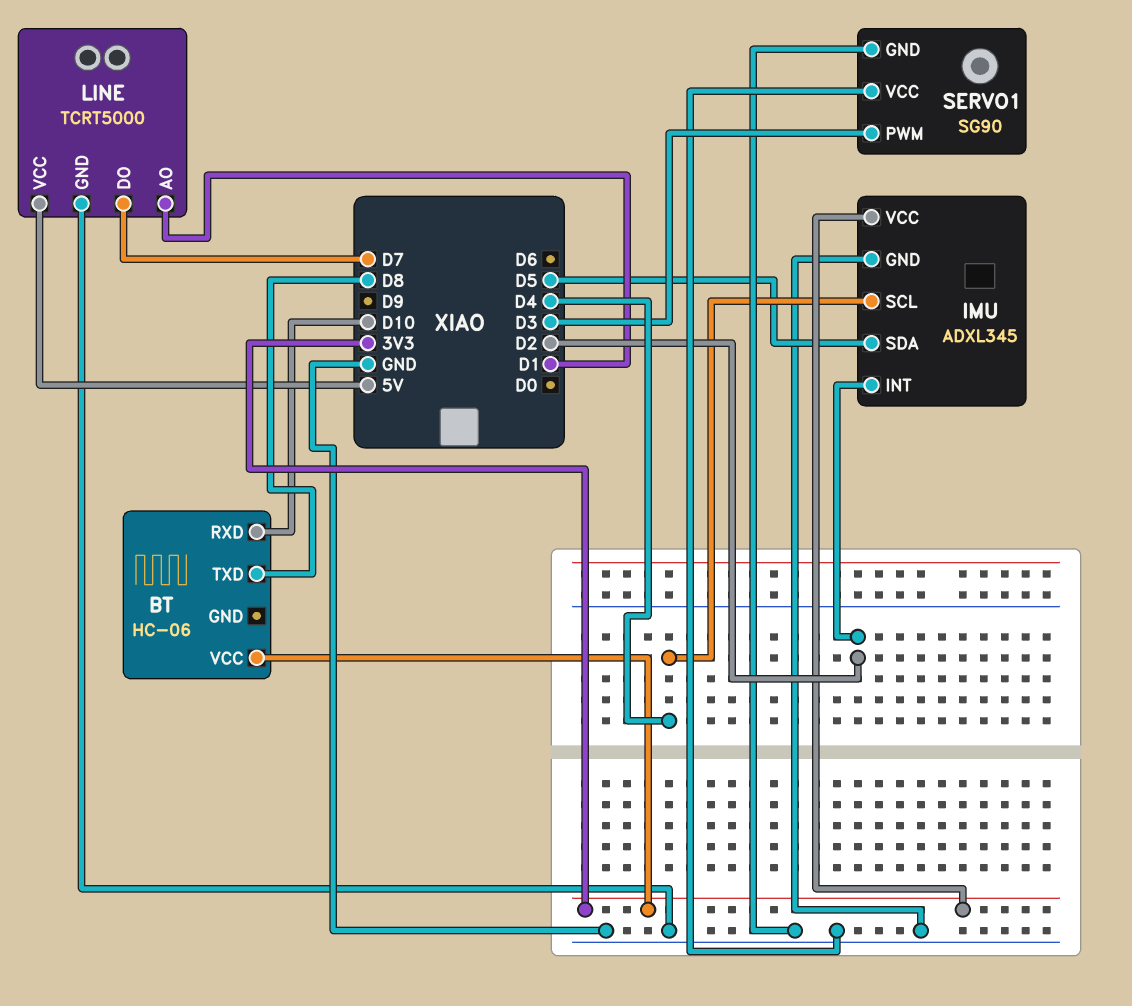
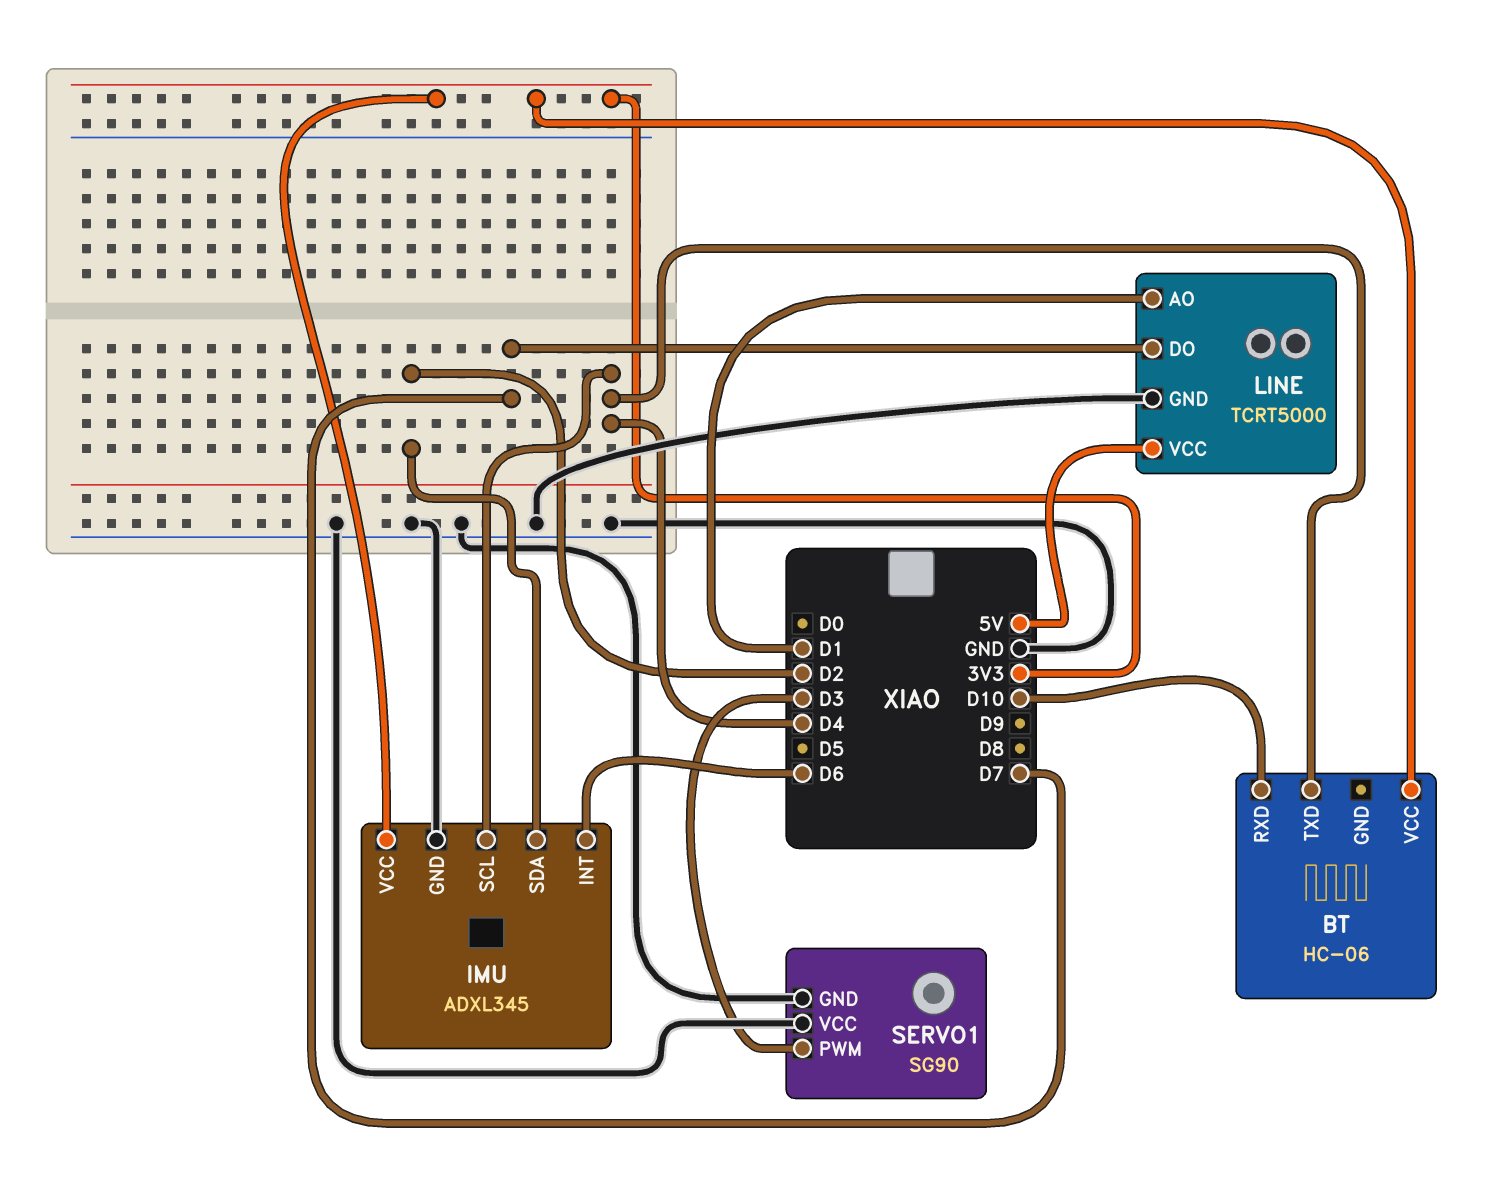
BT pin TXD: D8 -> D4
IMU pin INT: D2 -> D6
IMU pin SDA: D5 -> D2

